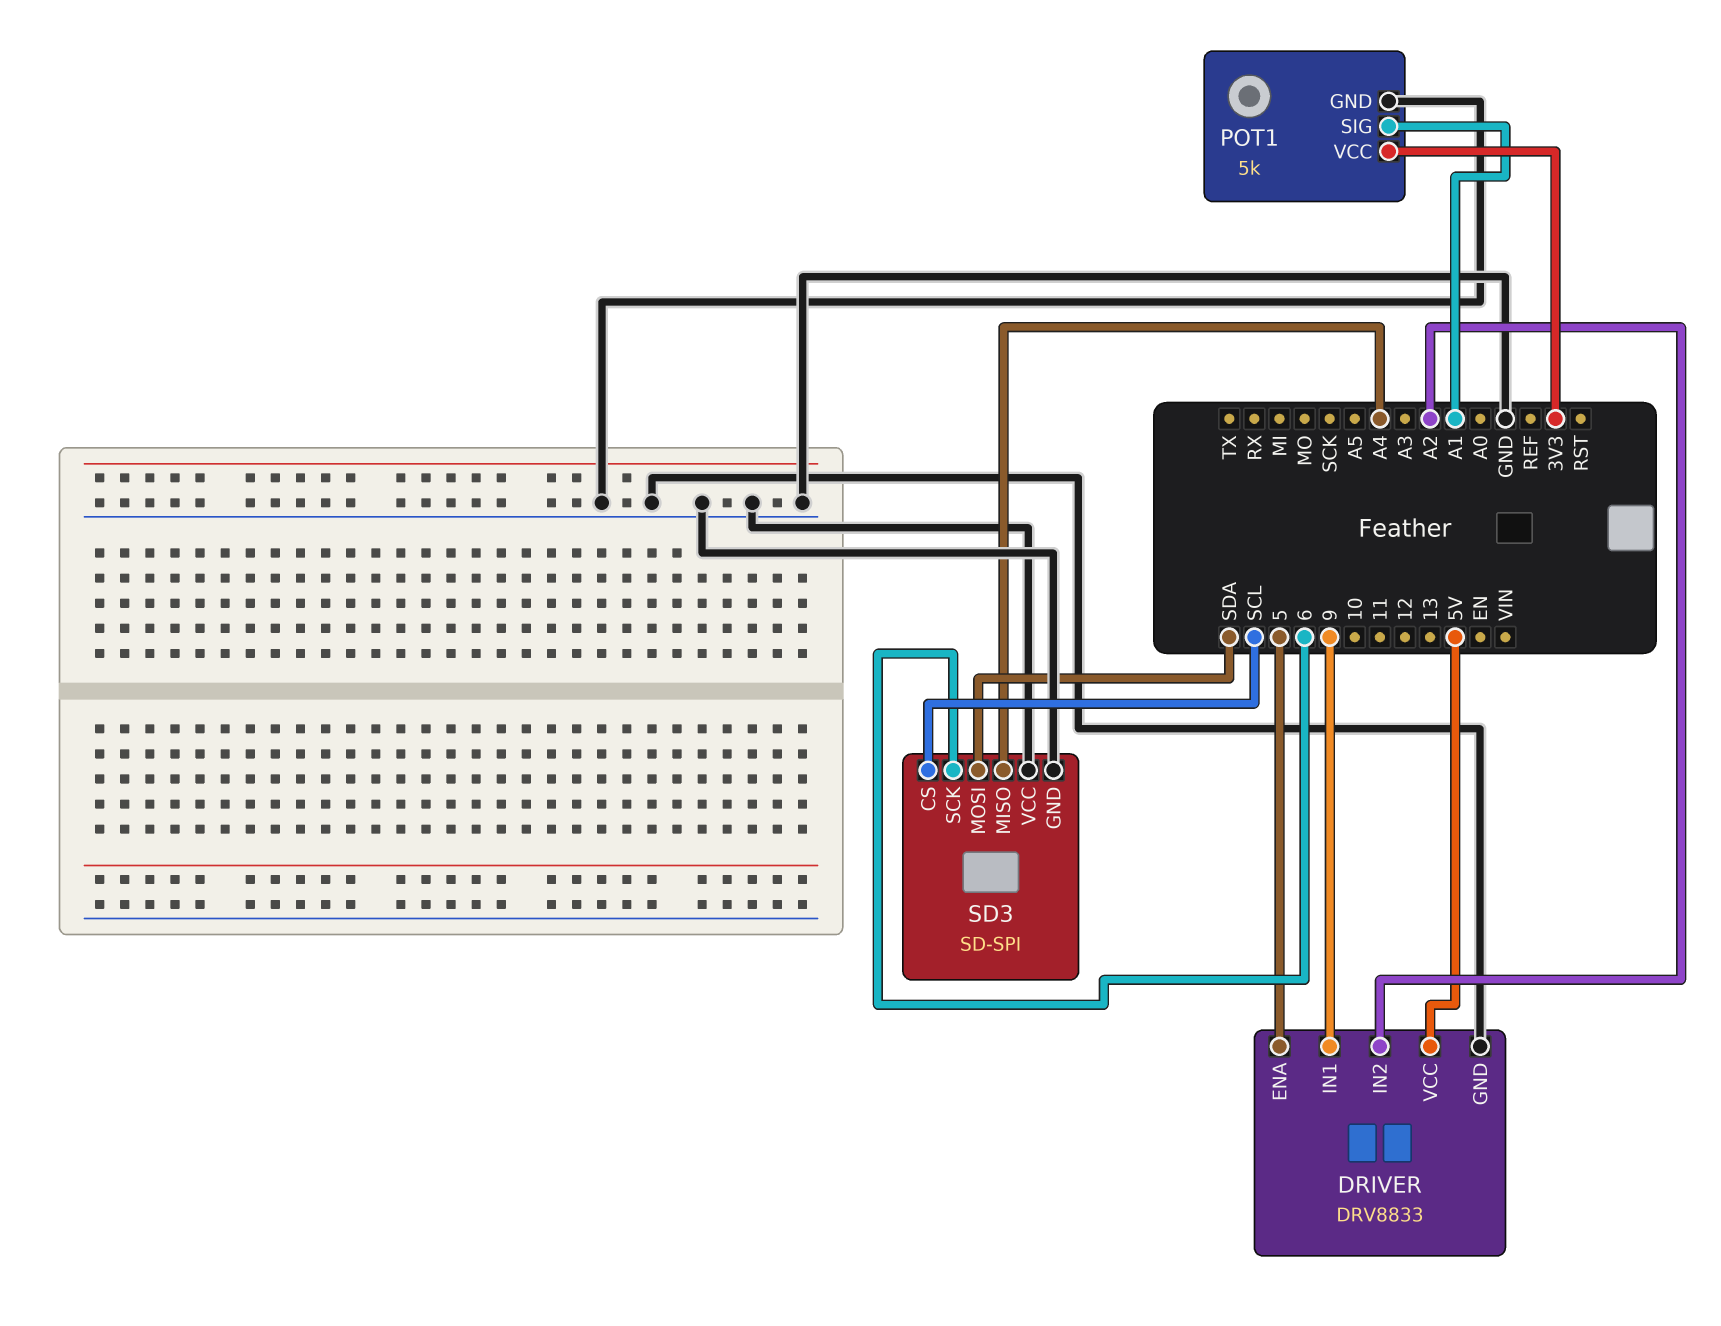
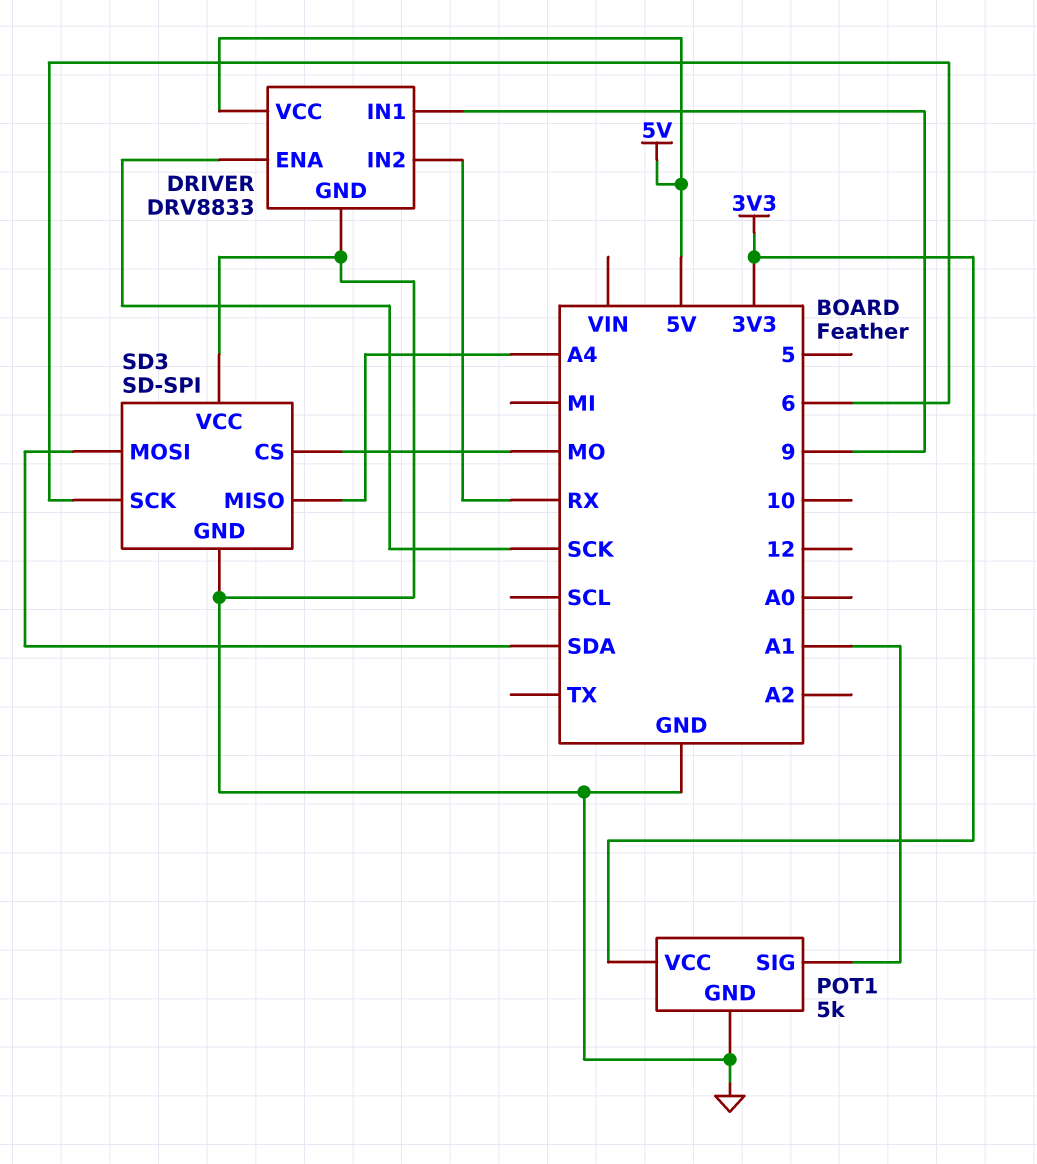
DRIVER pin ENA: 5 -> SCK
DRIVER pin IN2: A2 -> RX
SD3 pin CS: SCL -> MO

